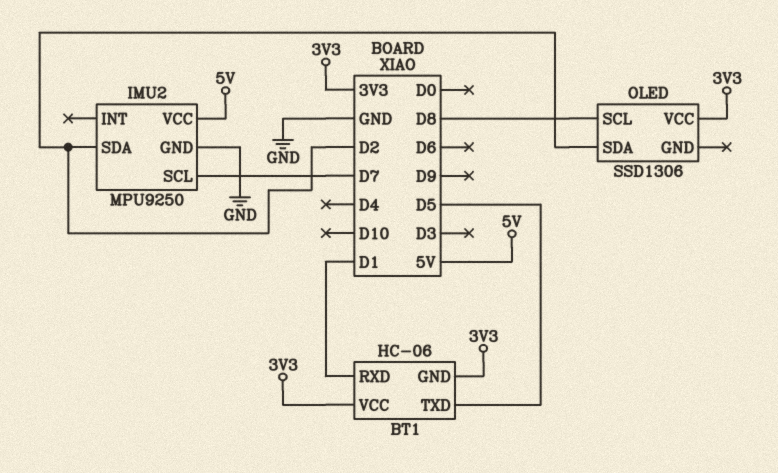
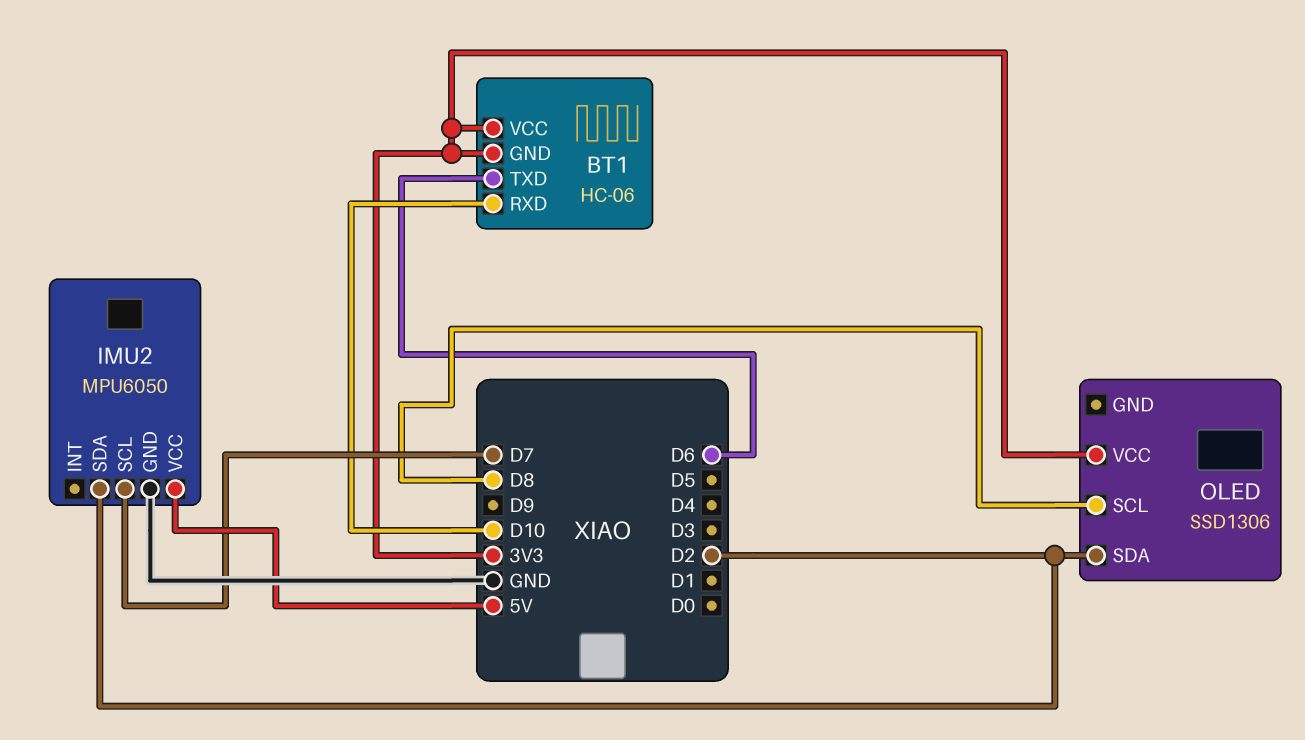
BT1 pin RXD: D1 -> D10
BT1 pin TXD: D5 -> D6
IMU2: MPU9250 -> MPU6050

